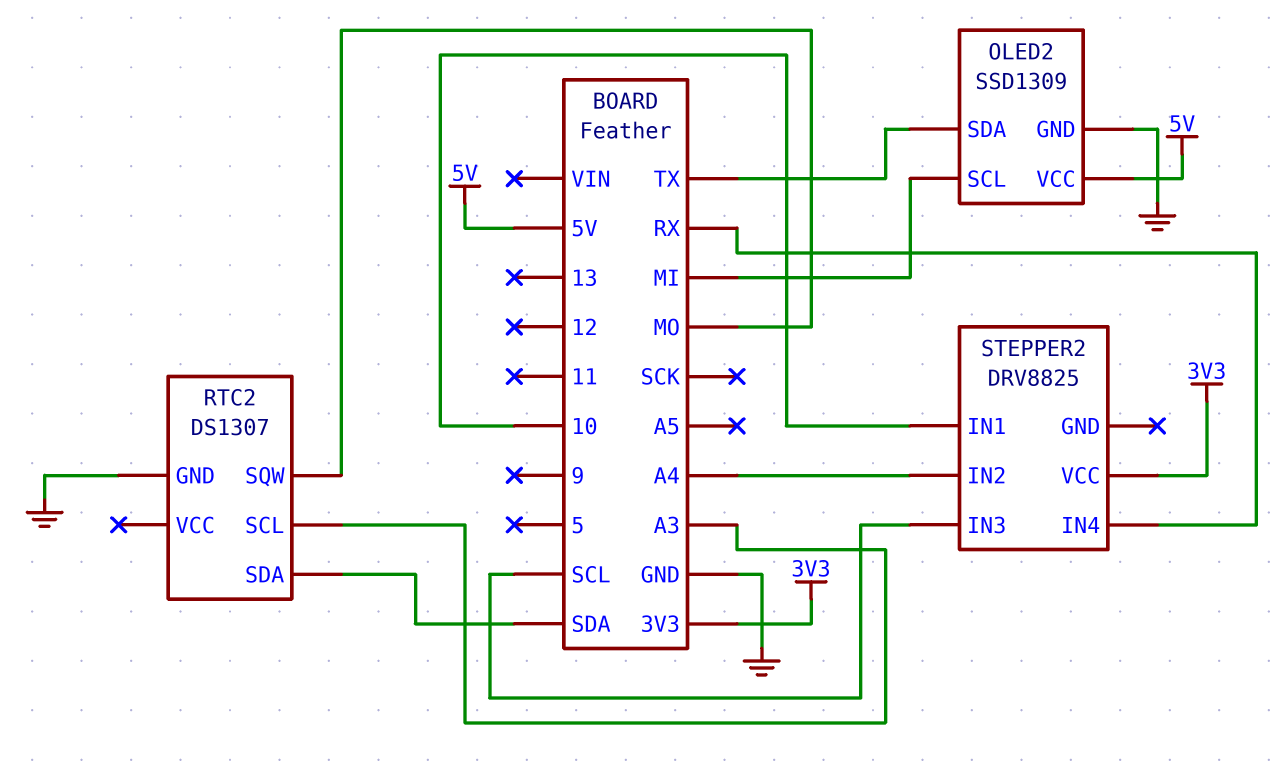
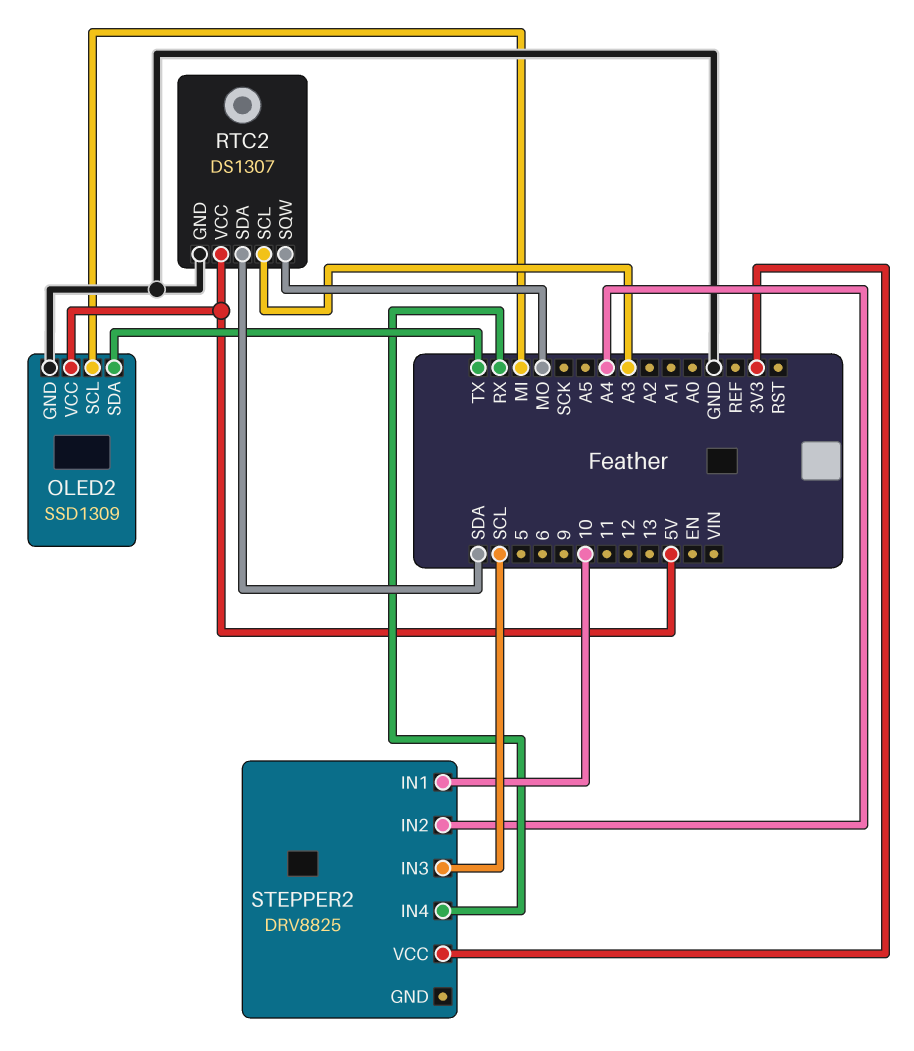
RTC2 pin VCC: none -> 5V

